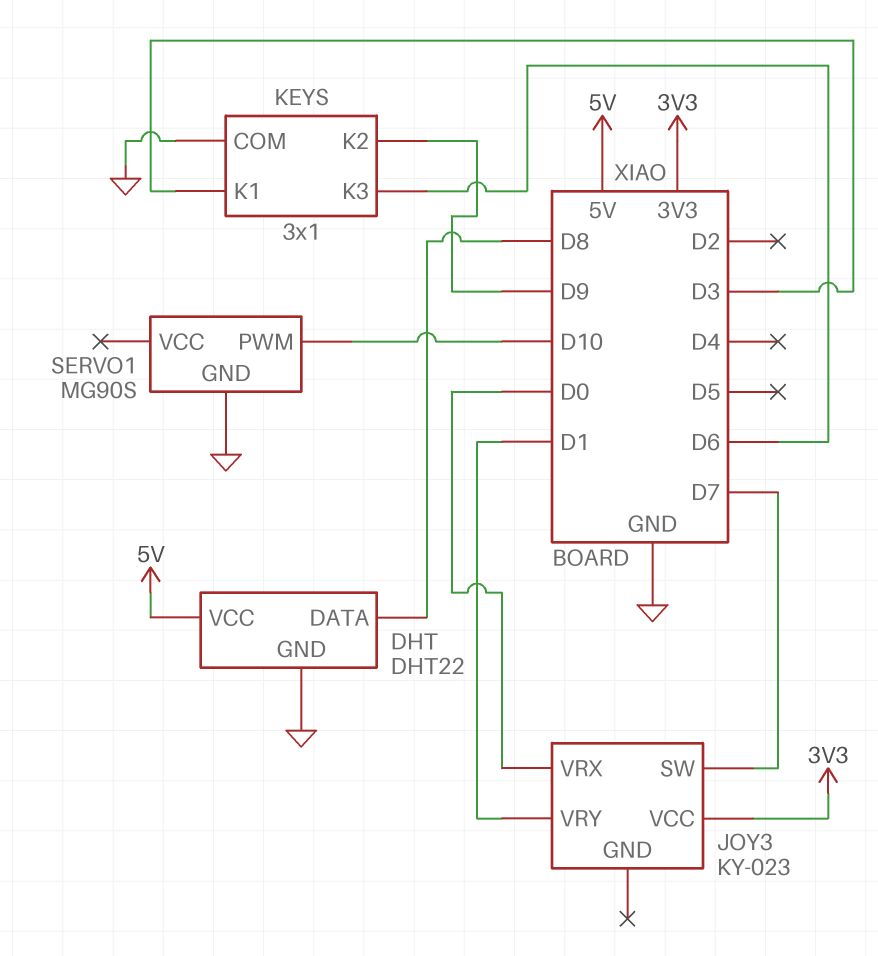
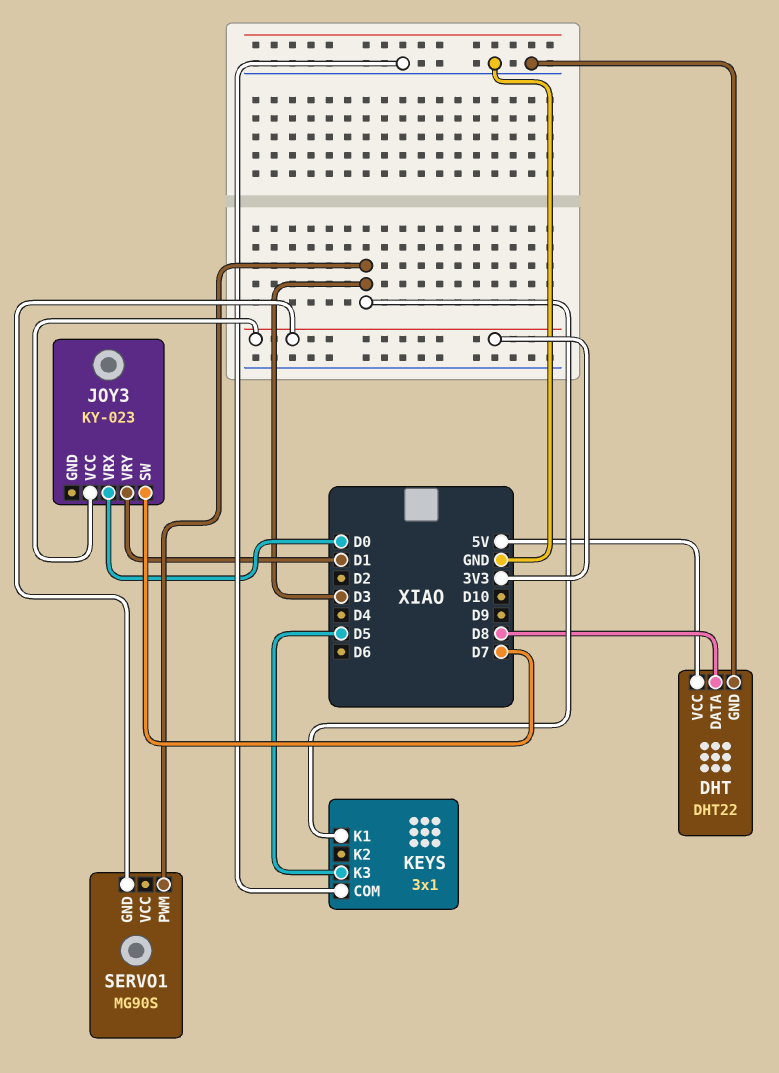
KEYS pin K2: D9 -> none
KEYS pin K3: D6 -> D5
SERVO1 pin GND: GND -> 3V3
SERVO1 pin PWM: D10 -> D3

